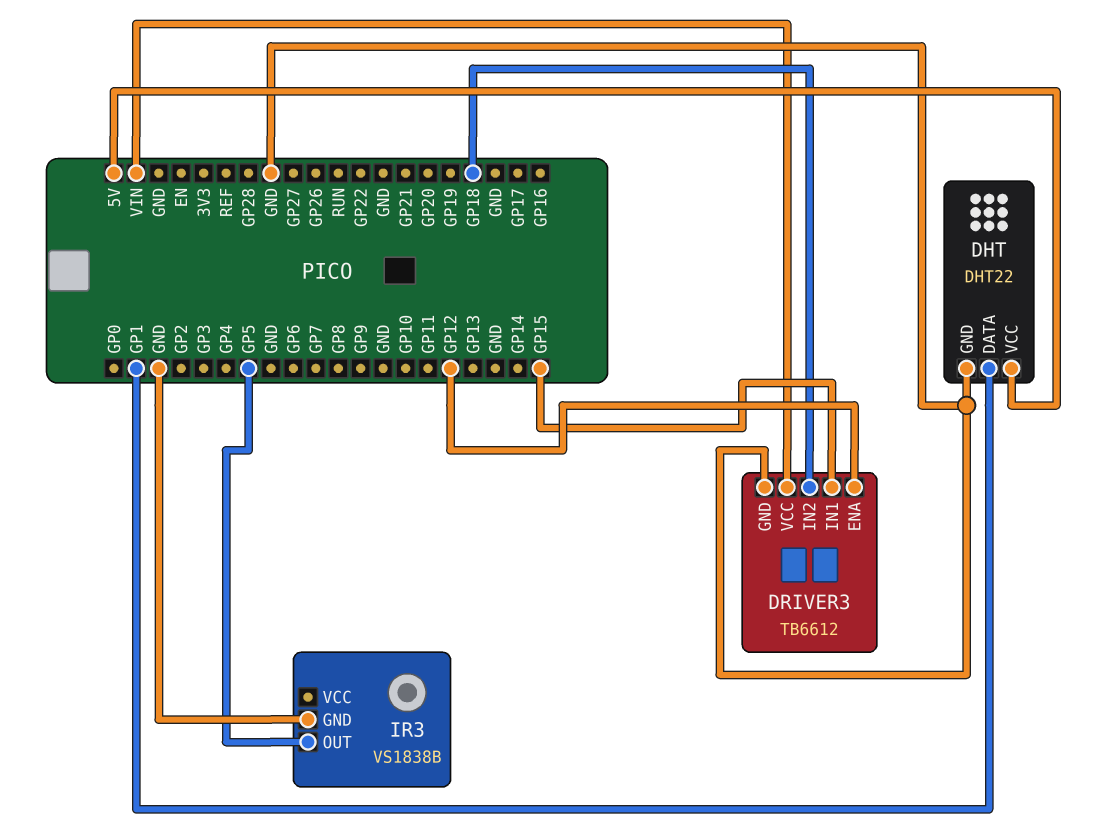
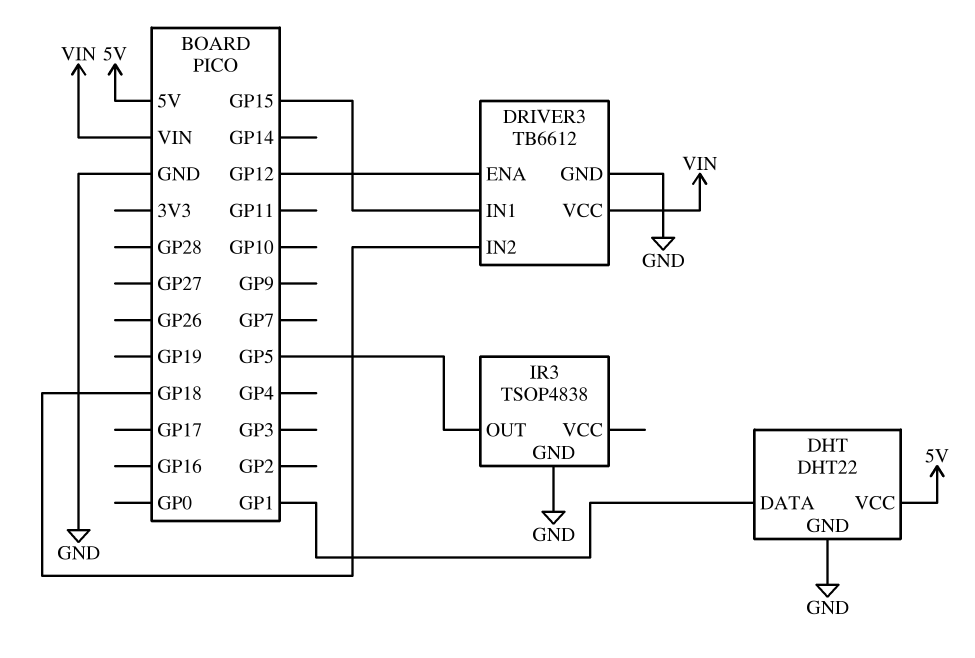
IR3: VS1838B -> TSOP4838

